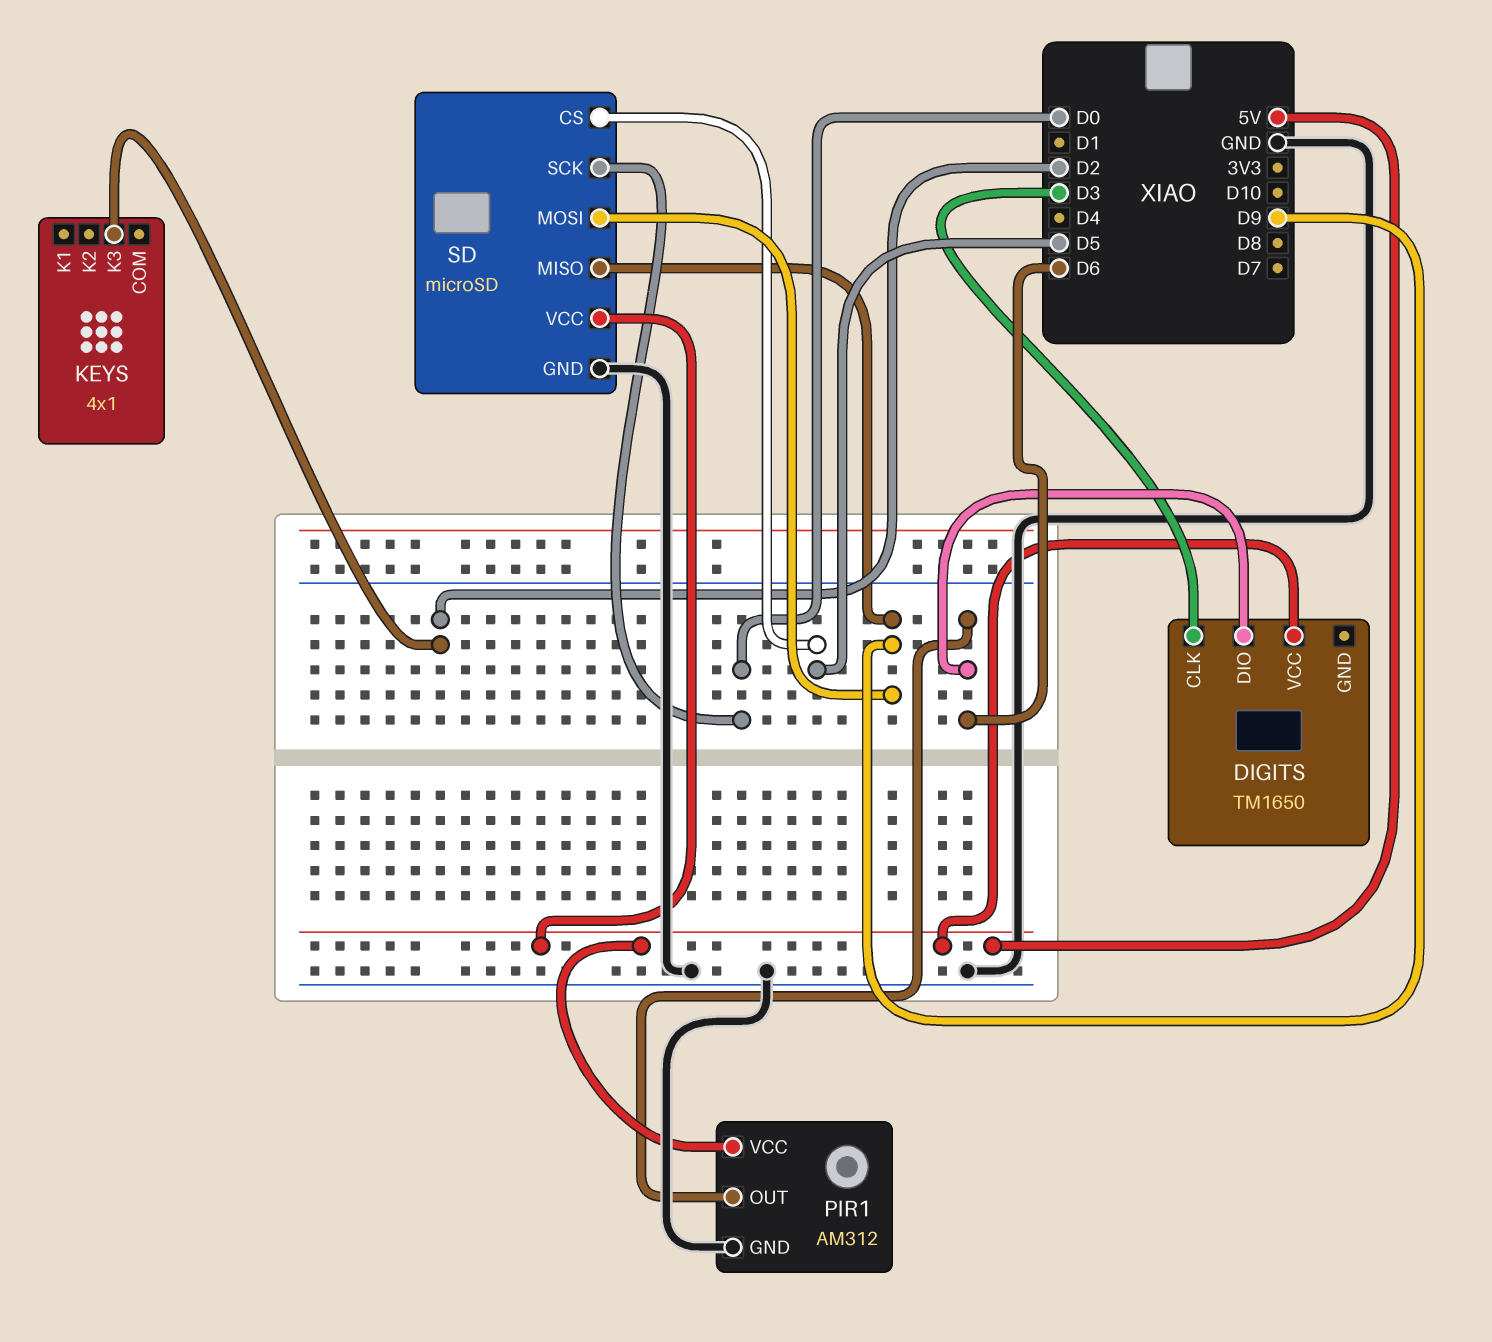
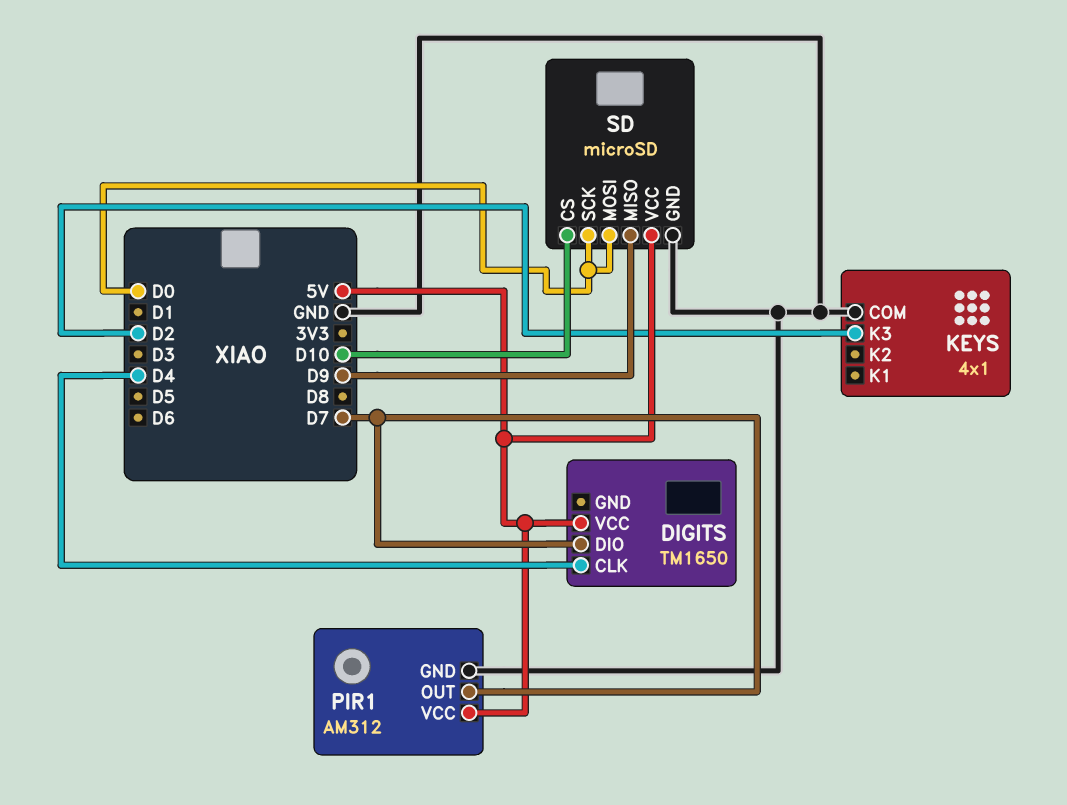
DIGITS pin CLK: D3 -> D4
DIGITS pin DIO: D6 -> D7
KEYS pin COM: none -> GND
PIR1 pin OUT: D6 -> D7
SD pin CS: D5 -> D10
SD pin MOSI: D9 -> D0

